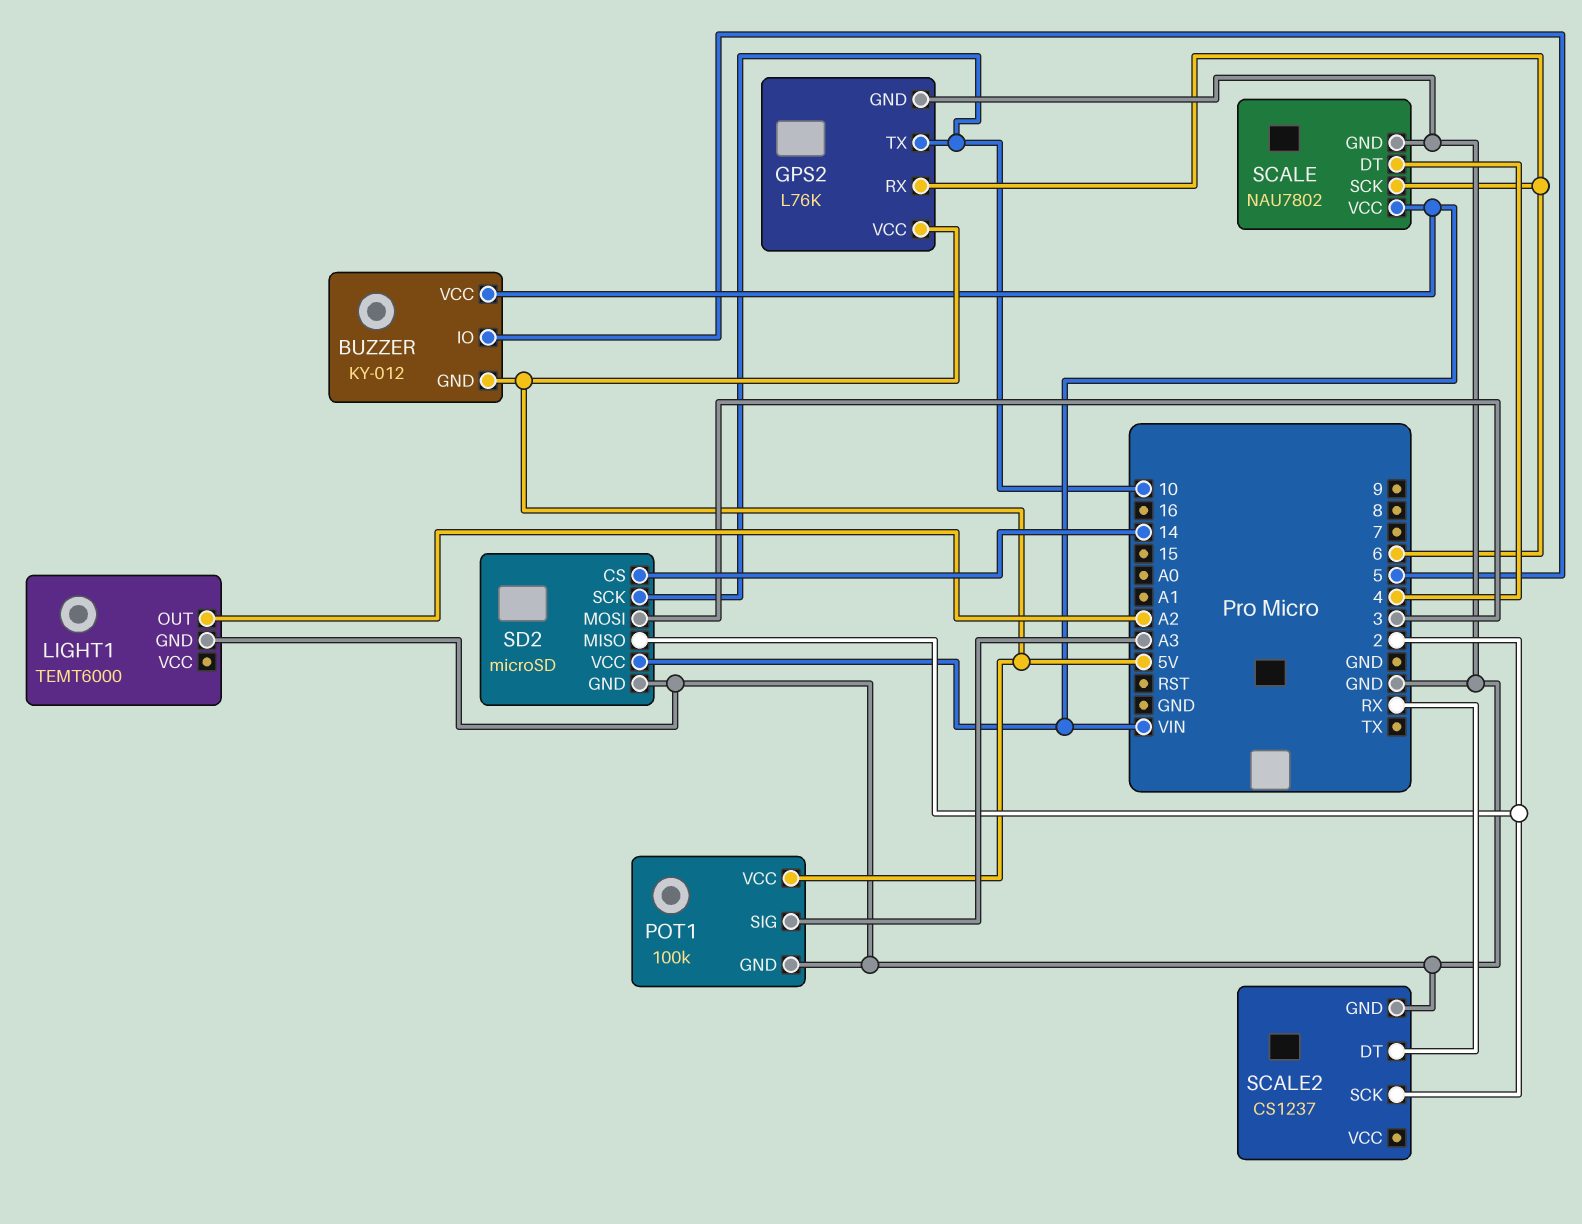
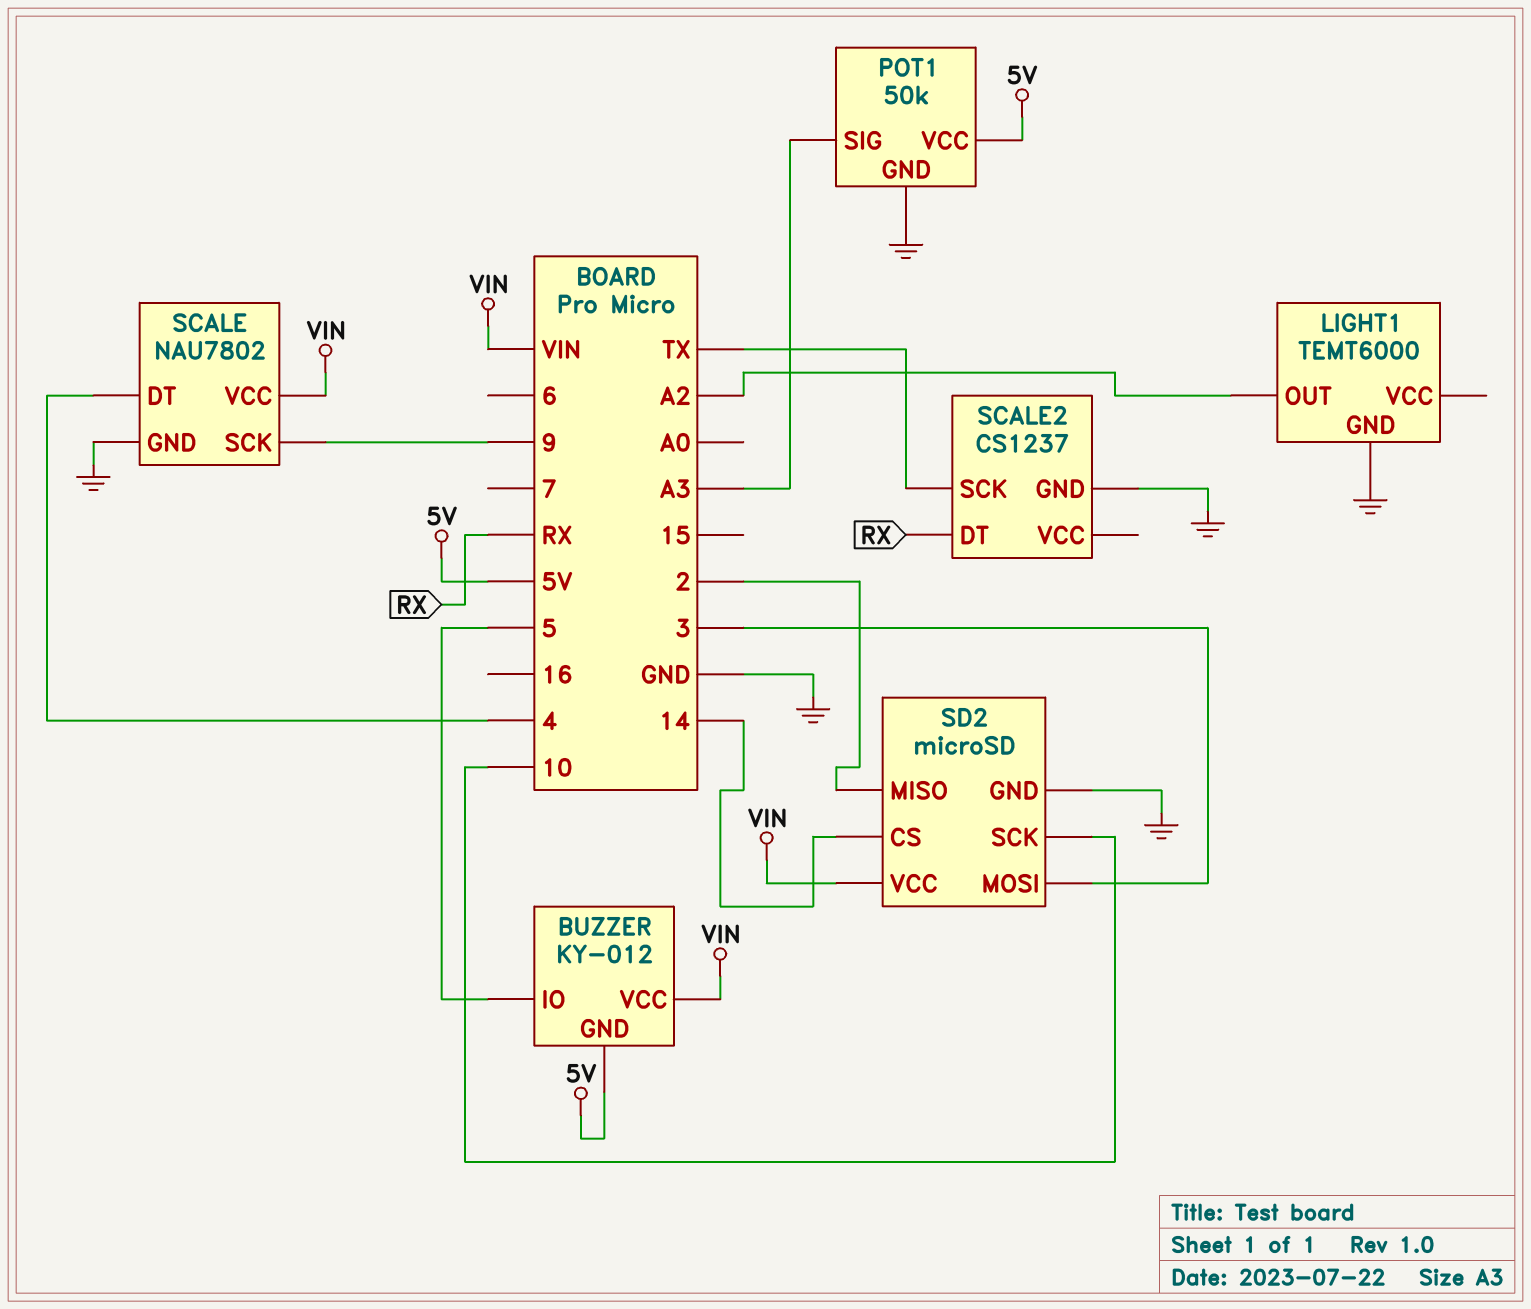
GPS2: L76K -> none
GPS2 pin GND: GND -> none
GPS2 pin RX: 6 -> none
GPS2 pin TX: 10 -> none
GPS2 pin VCC: 5V -> none
POT1: 100k -> 50k
SCALE pin SCK: 6 -> 9
SCALE2 pin SCK: 2 -> TX

